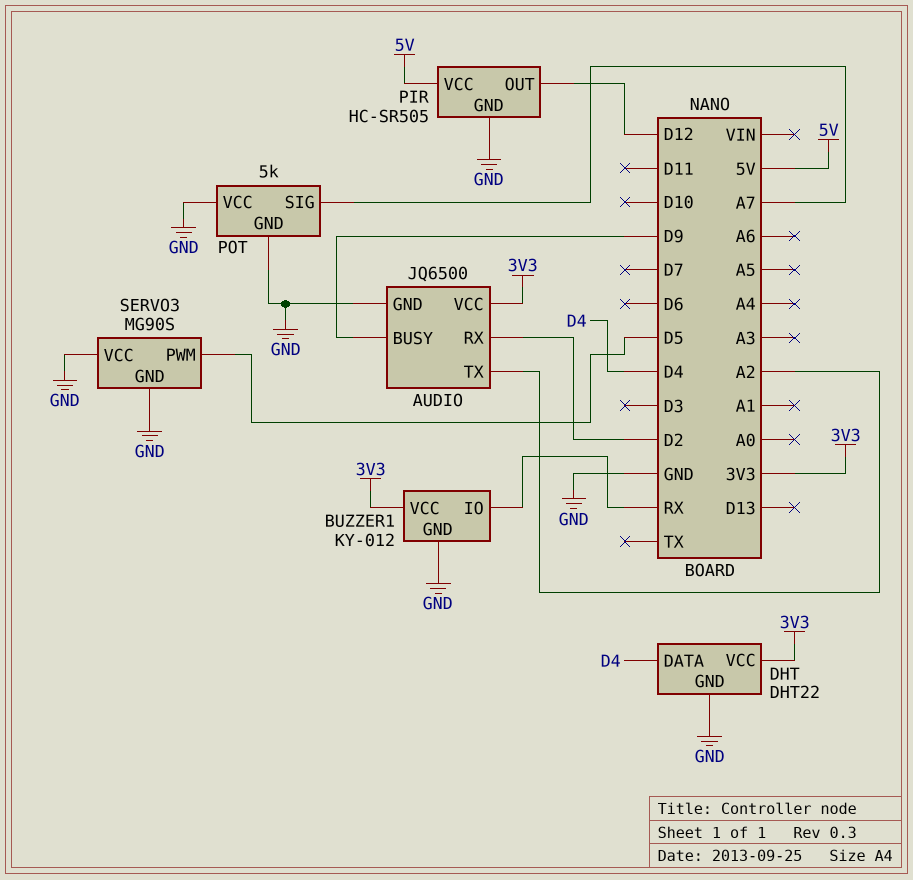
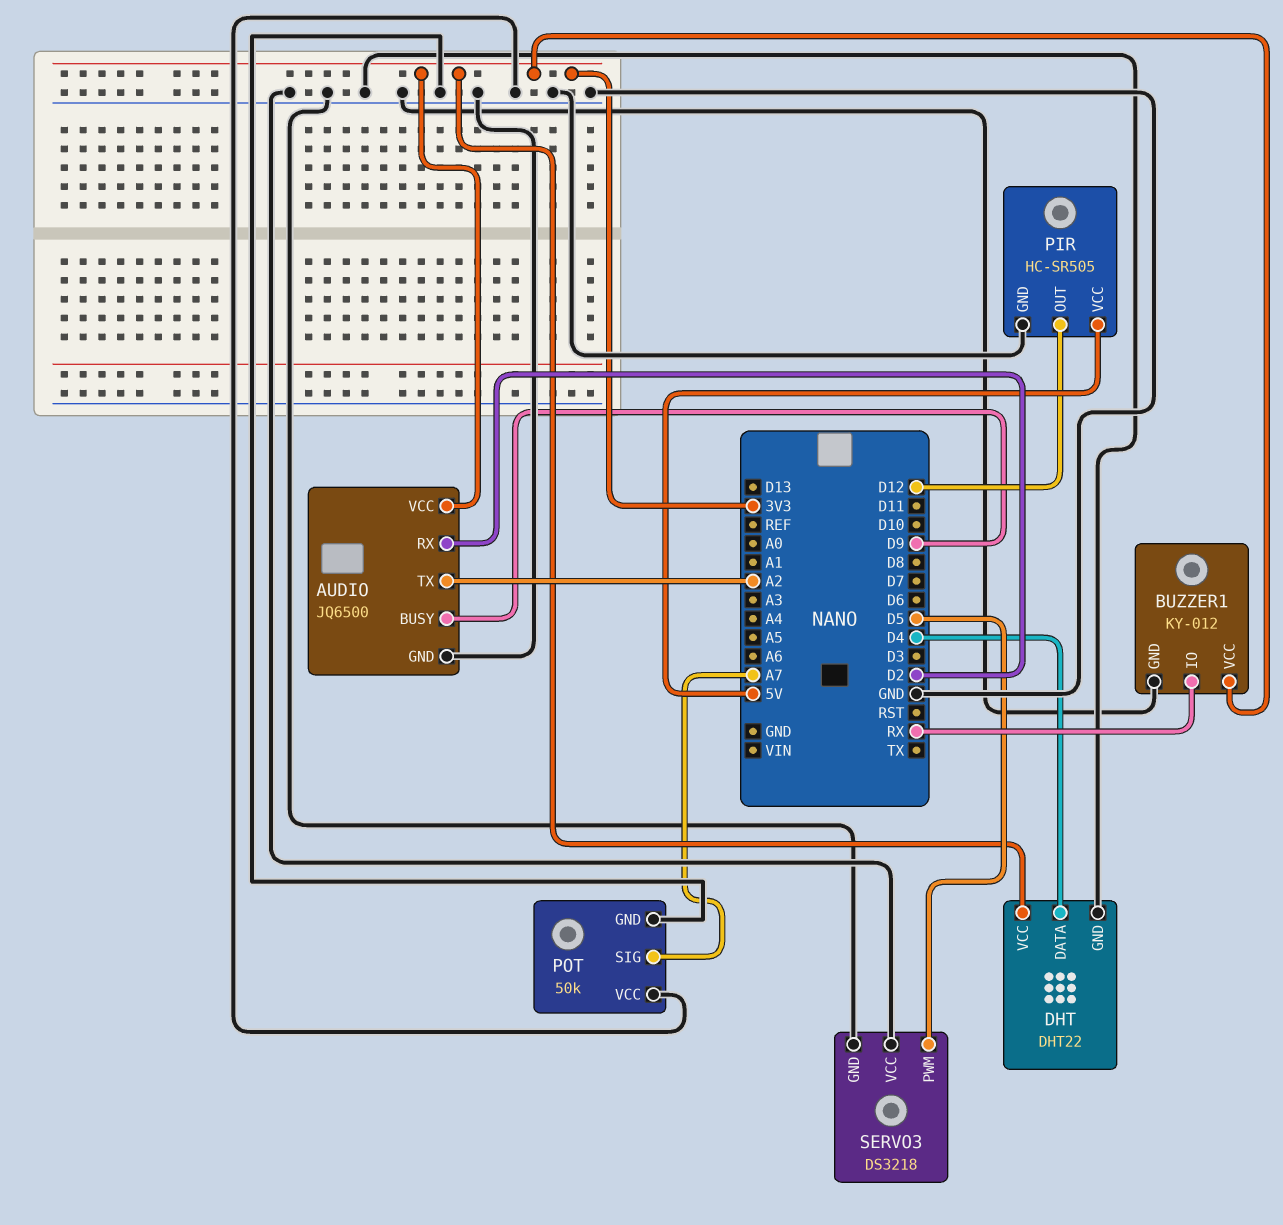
POT: 5k -> 50k
SERVO3: MG90S -> DS3218

